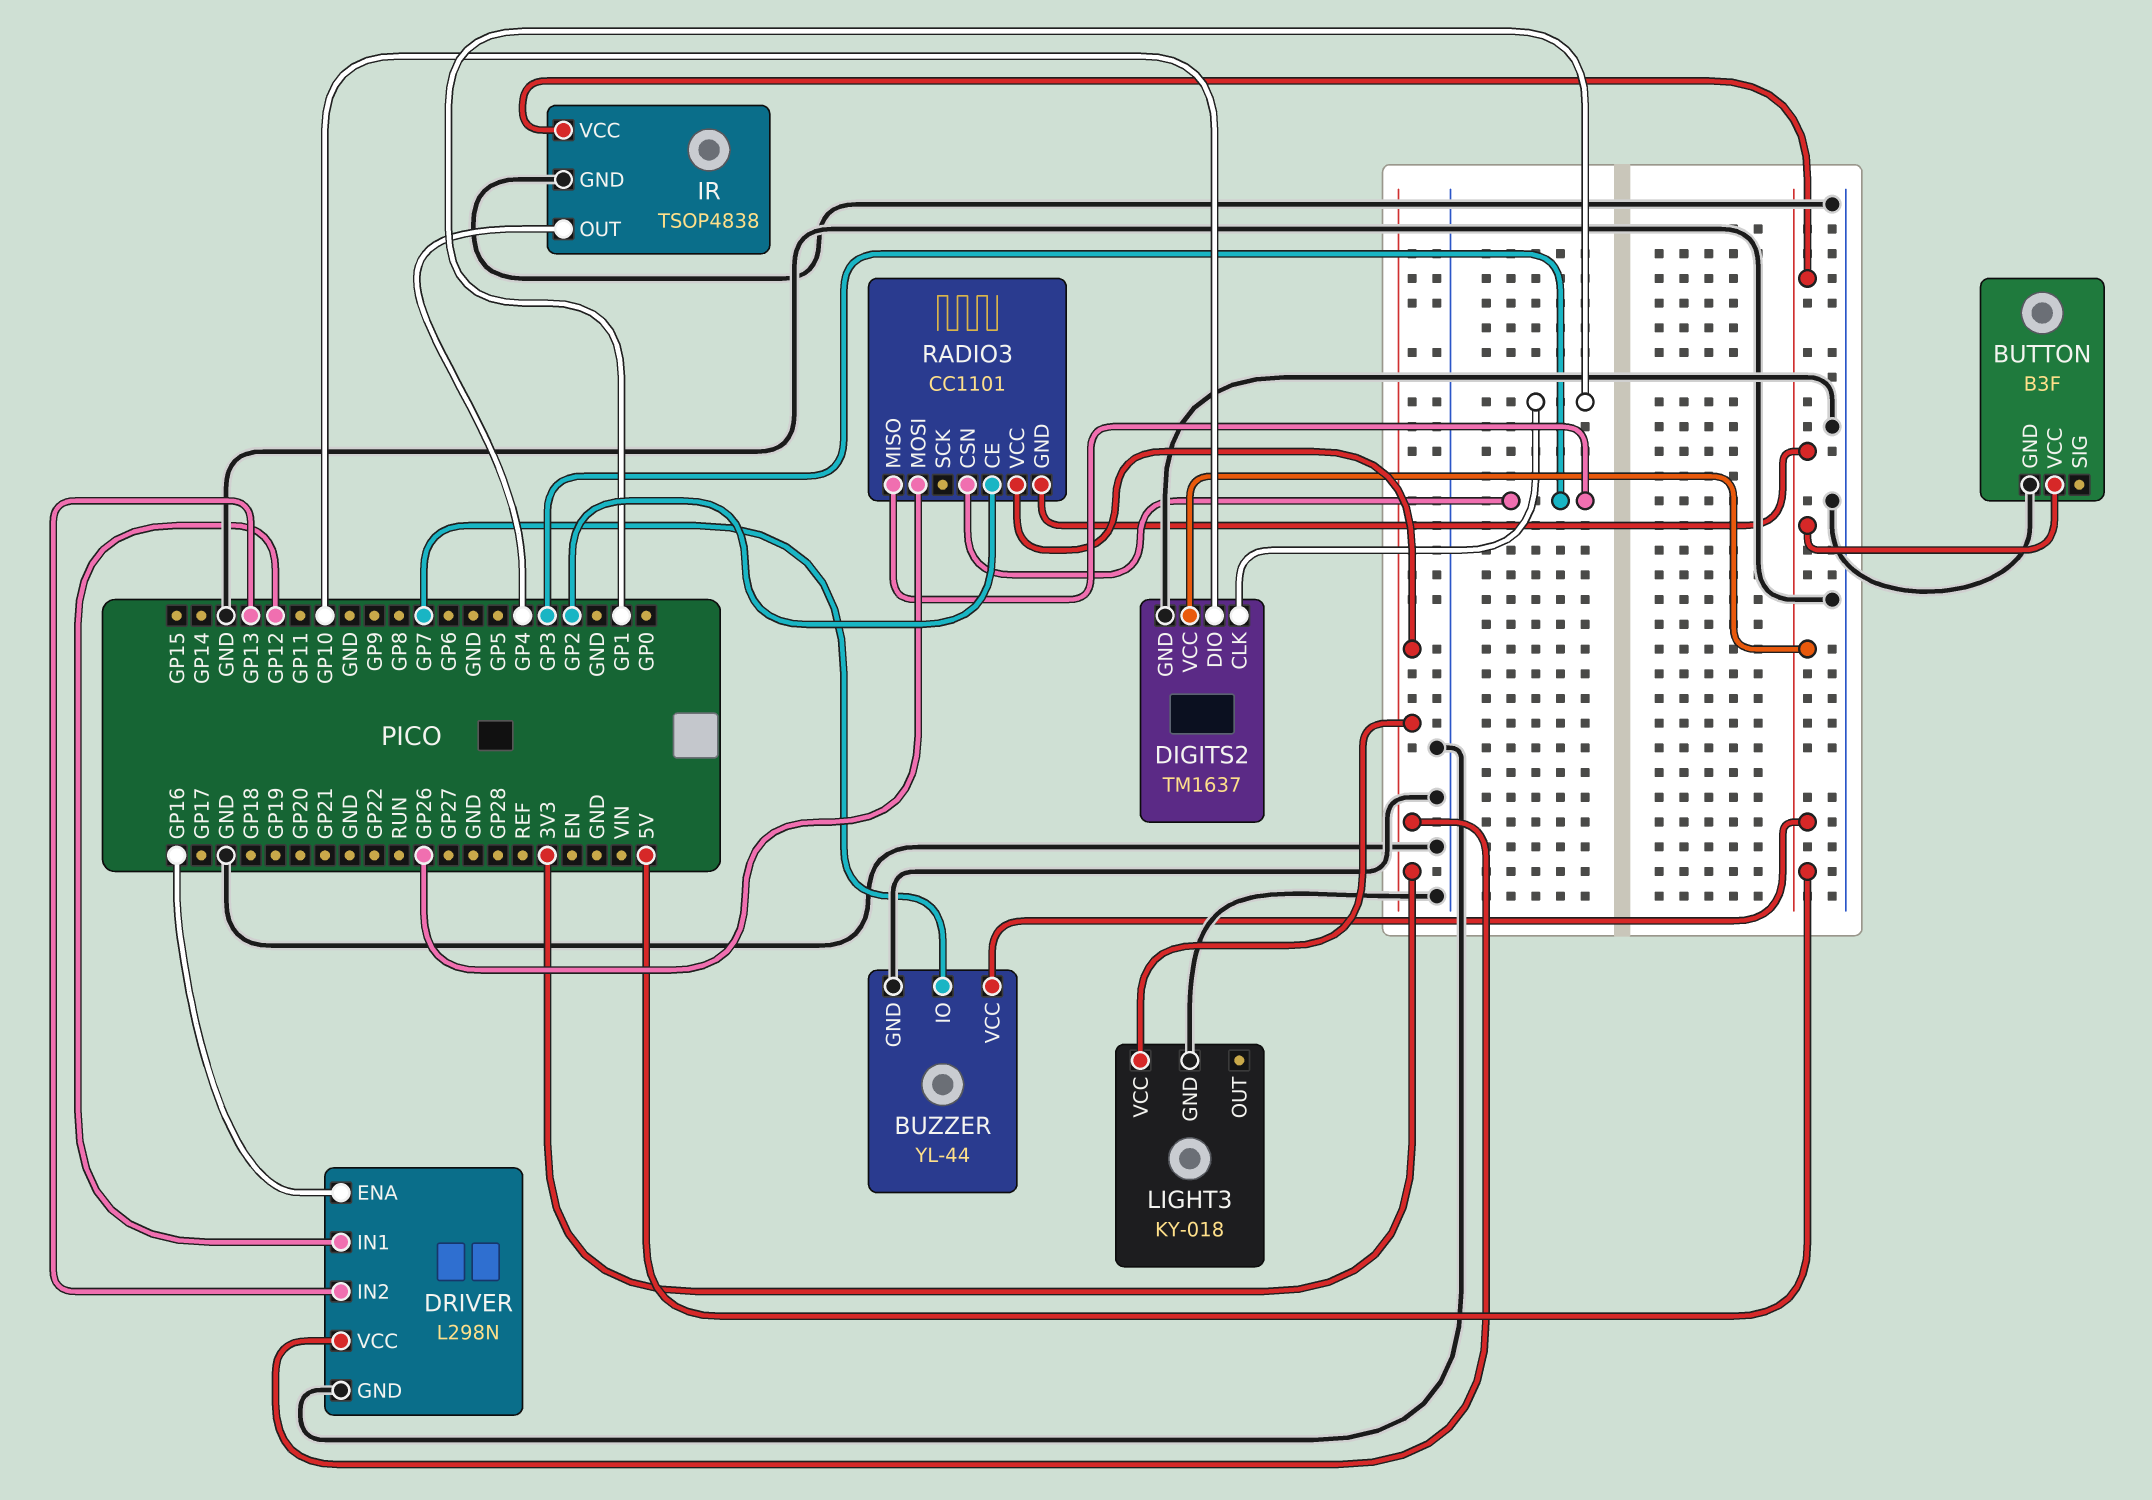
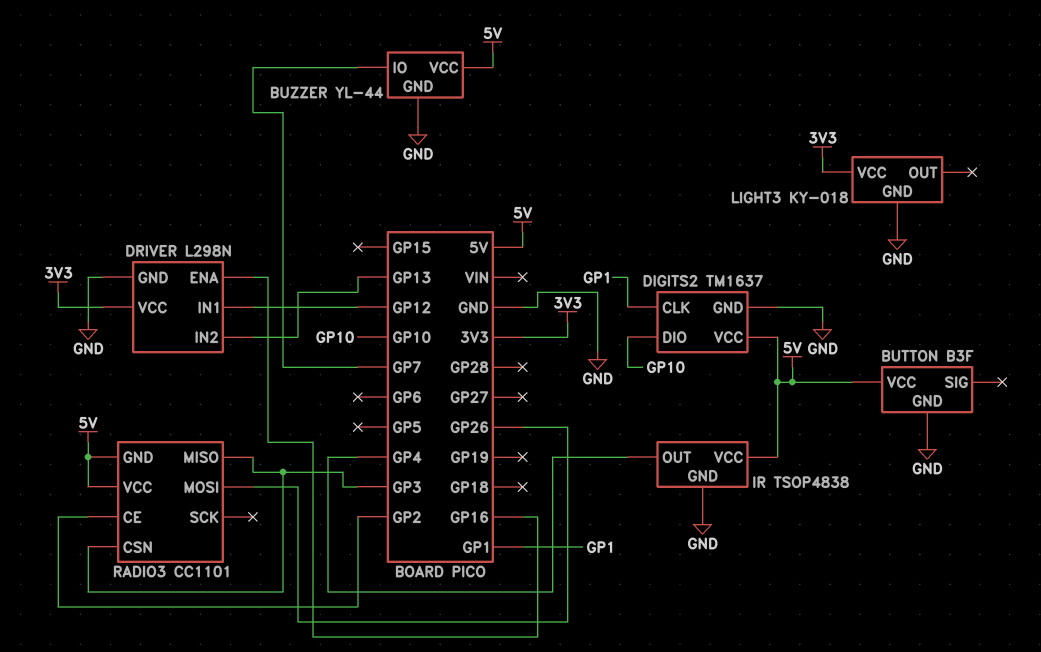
RADIO3 pin VCC: 3V3 -> 5V

